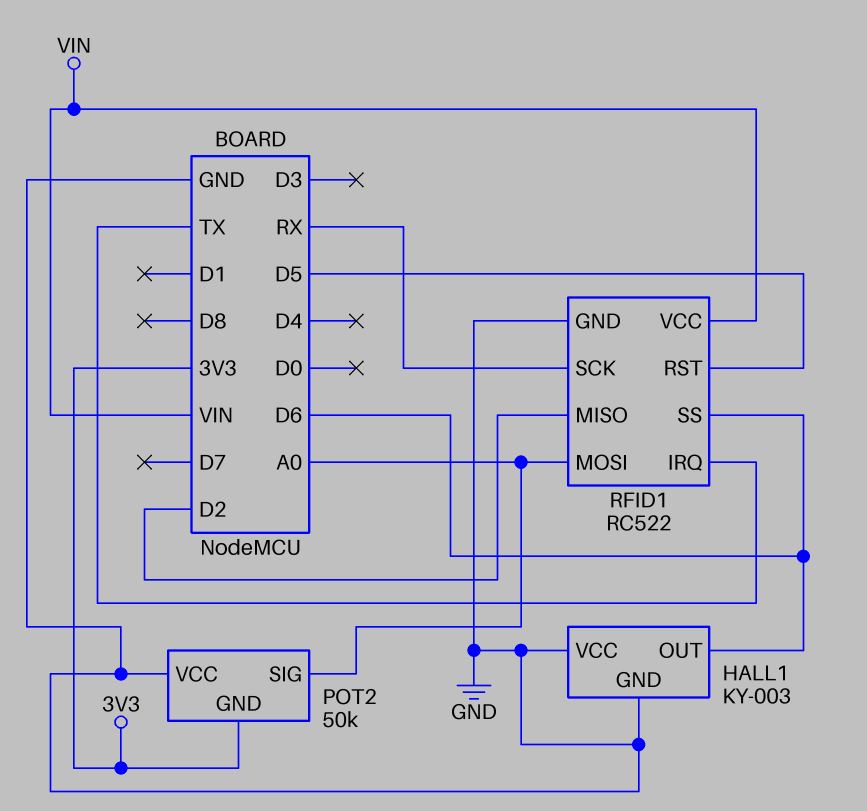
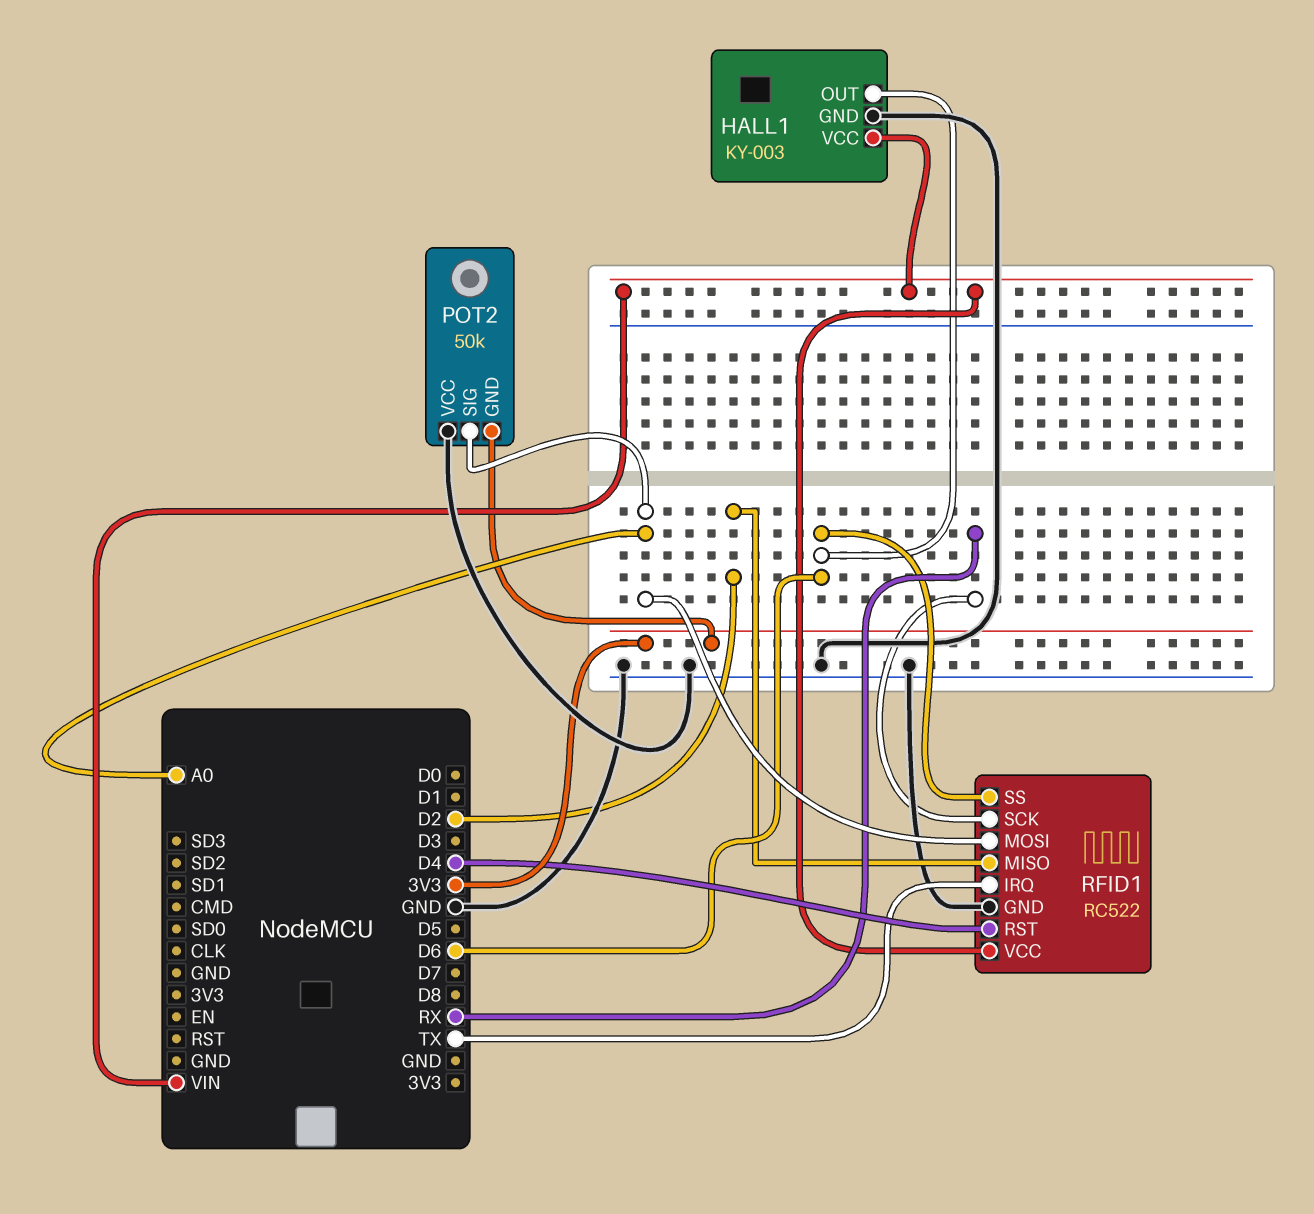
HALL1 pin VCC: GND -> VIN
RFID1 pin RST: D5 -> D4

